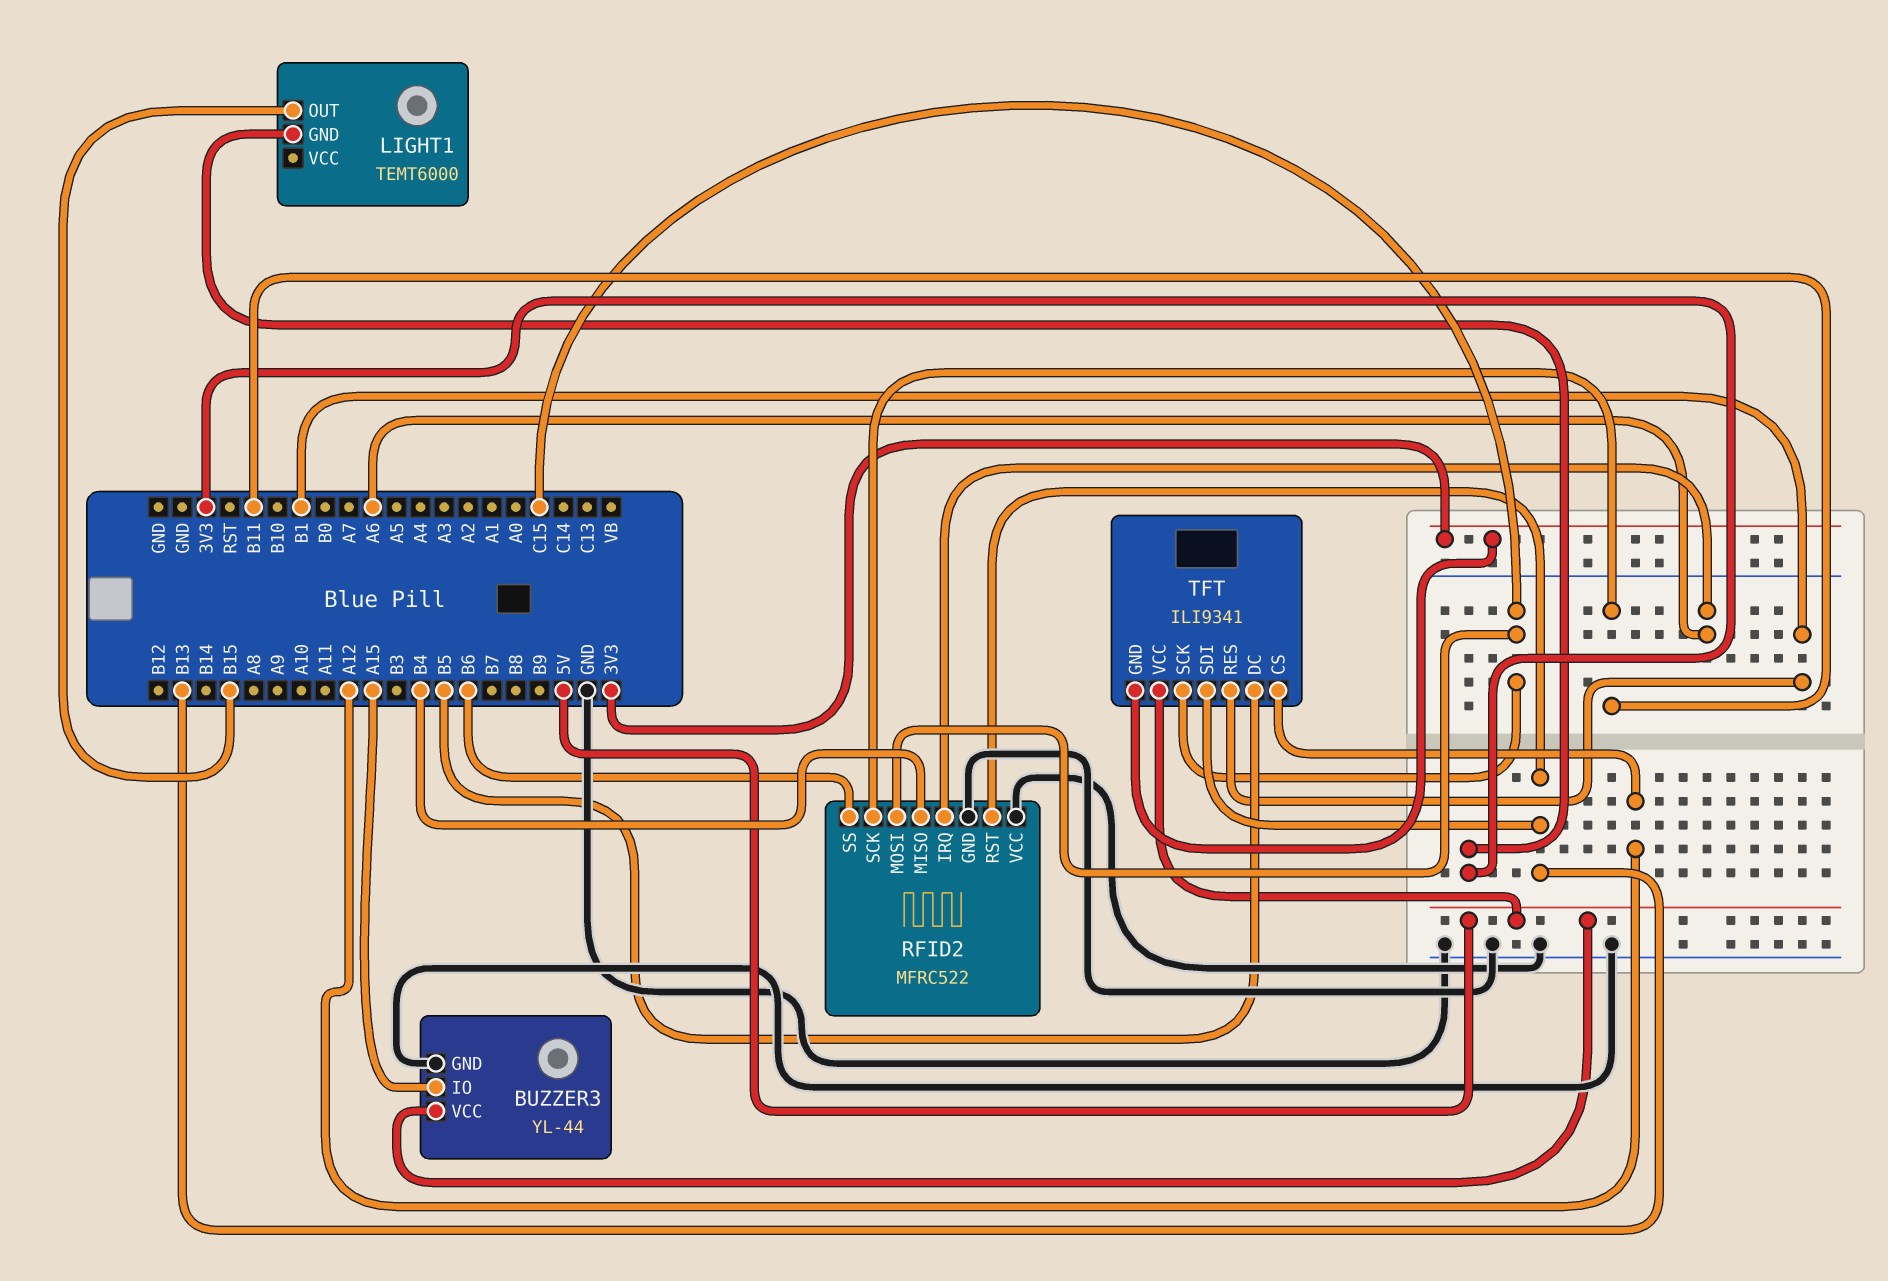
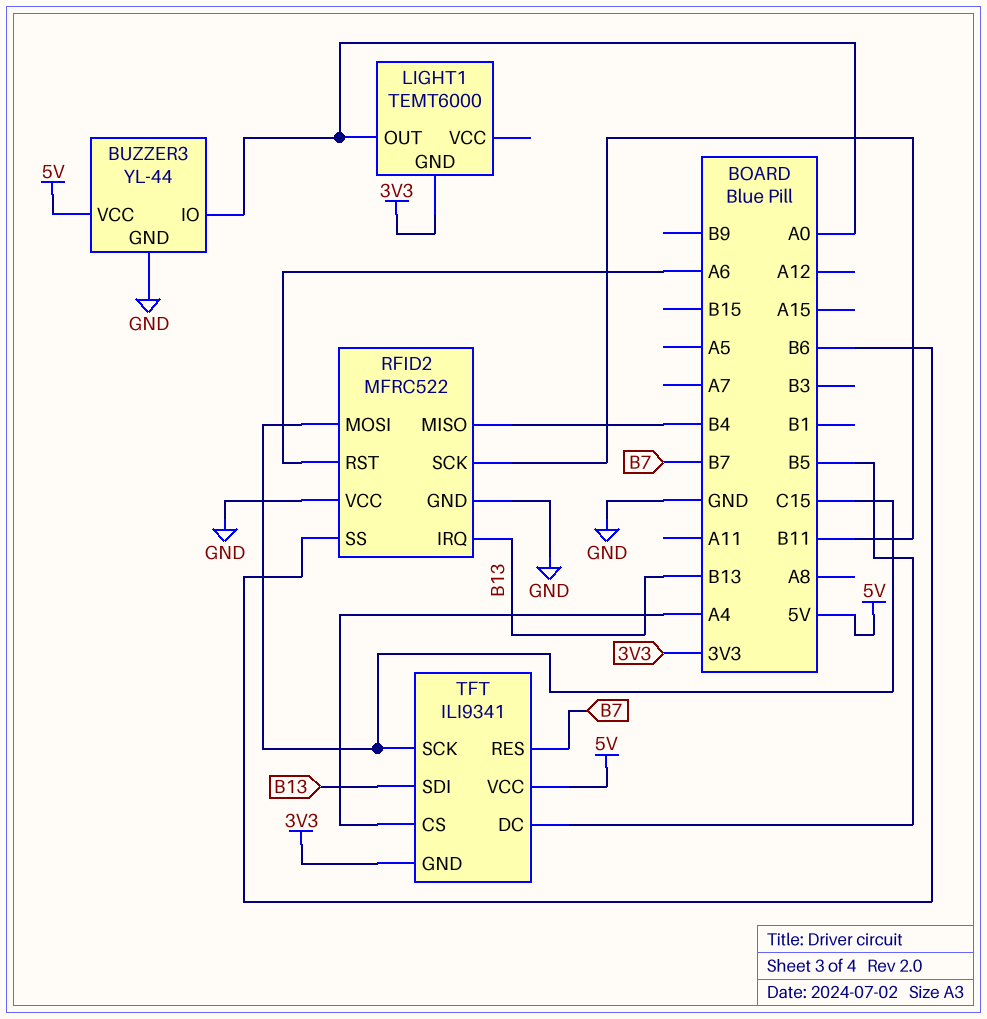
BUZZER3 pin IO: A15 -> A0
LIGHT1 pin OUT: B15 -> A0
RFID2 pin IRQ: A6 -> B13
RFID2 pin RST: B13 -> A6
TFT pin CS: A12 -> A4
TFT pin RES: B1 -> B7

